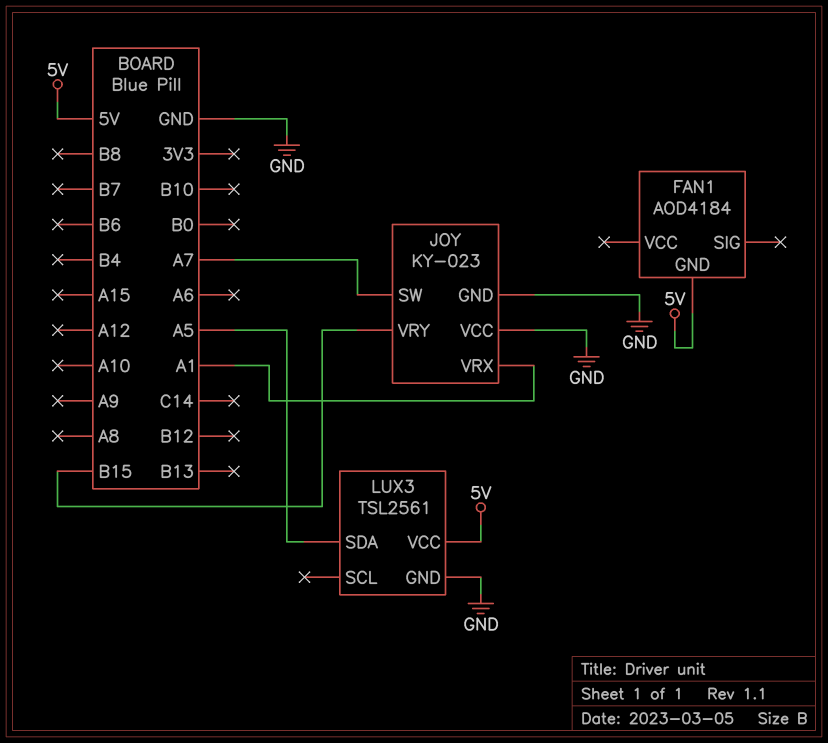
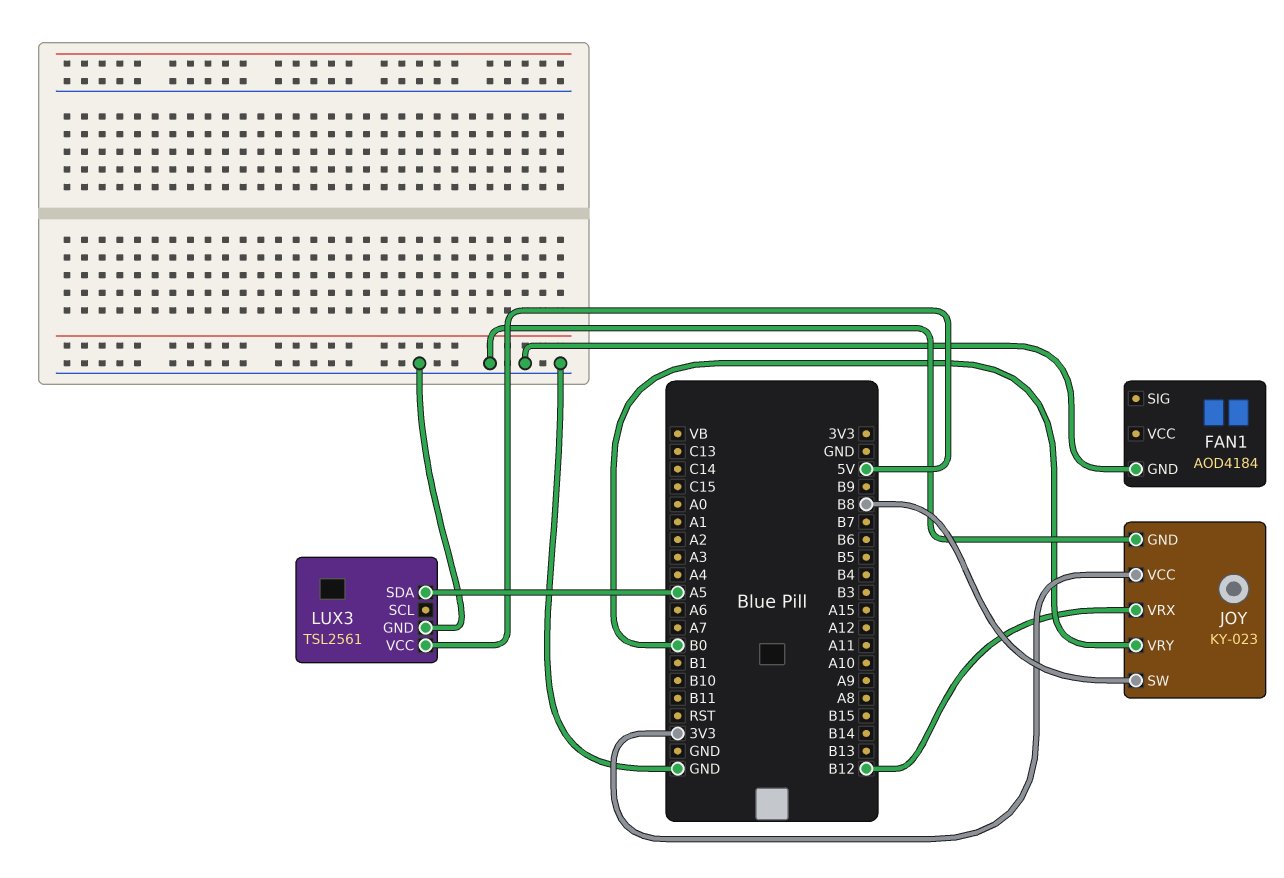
FAN1 pin GND: 5V -> GND
JOY pin SW: A7 -> B8
JOY pin VCC: GND -> 3V3
JOY pin VRX: A1 -> B12
JOY pin VRY: B15 -> B0

